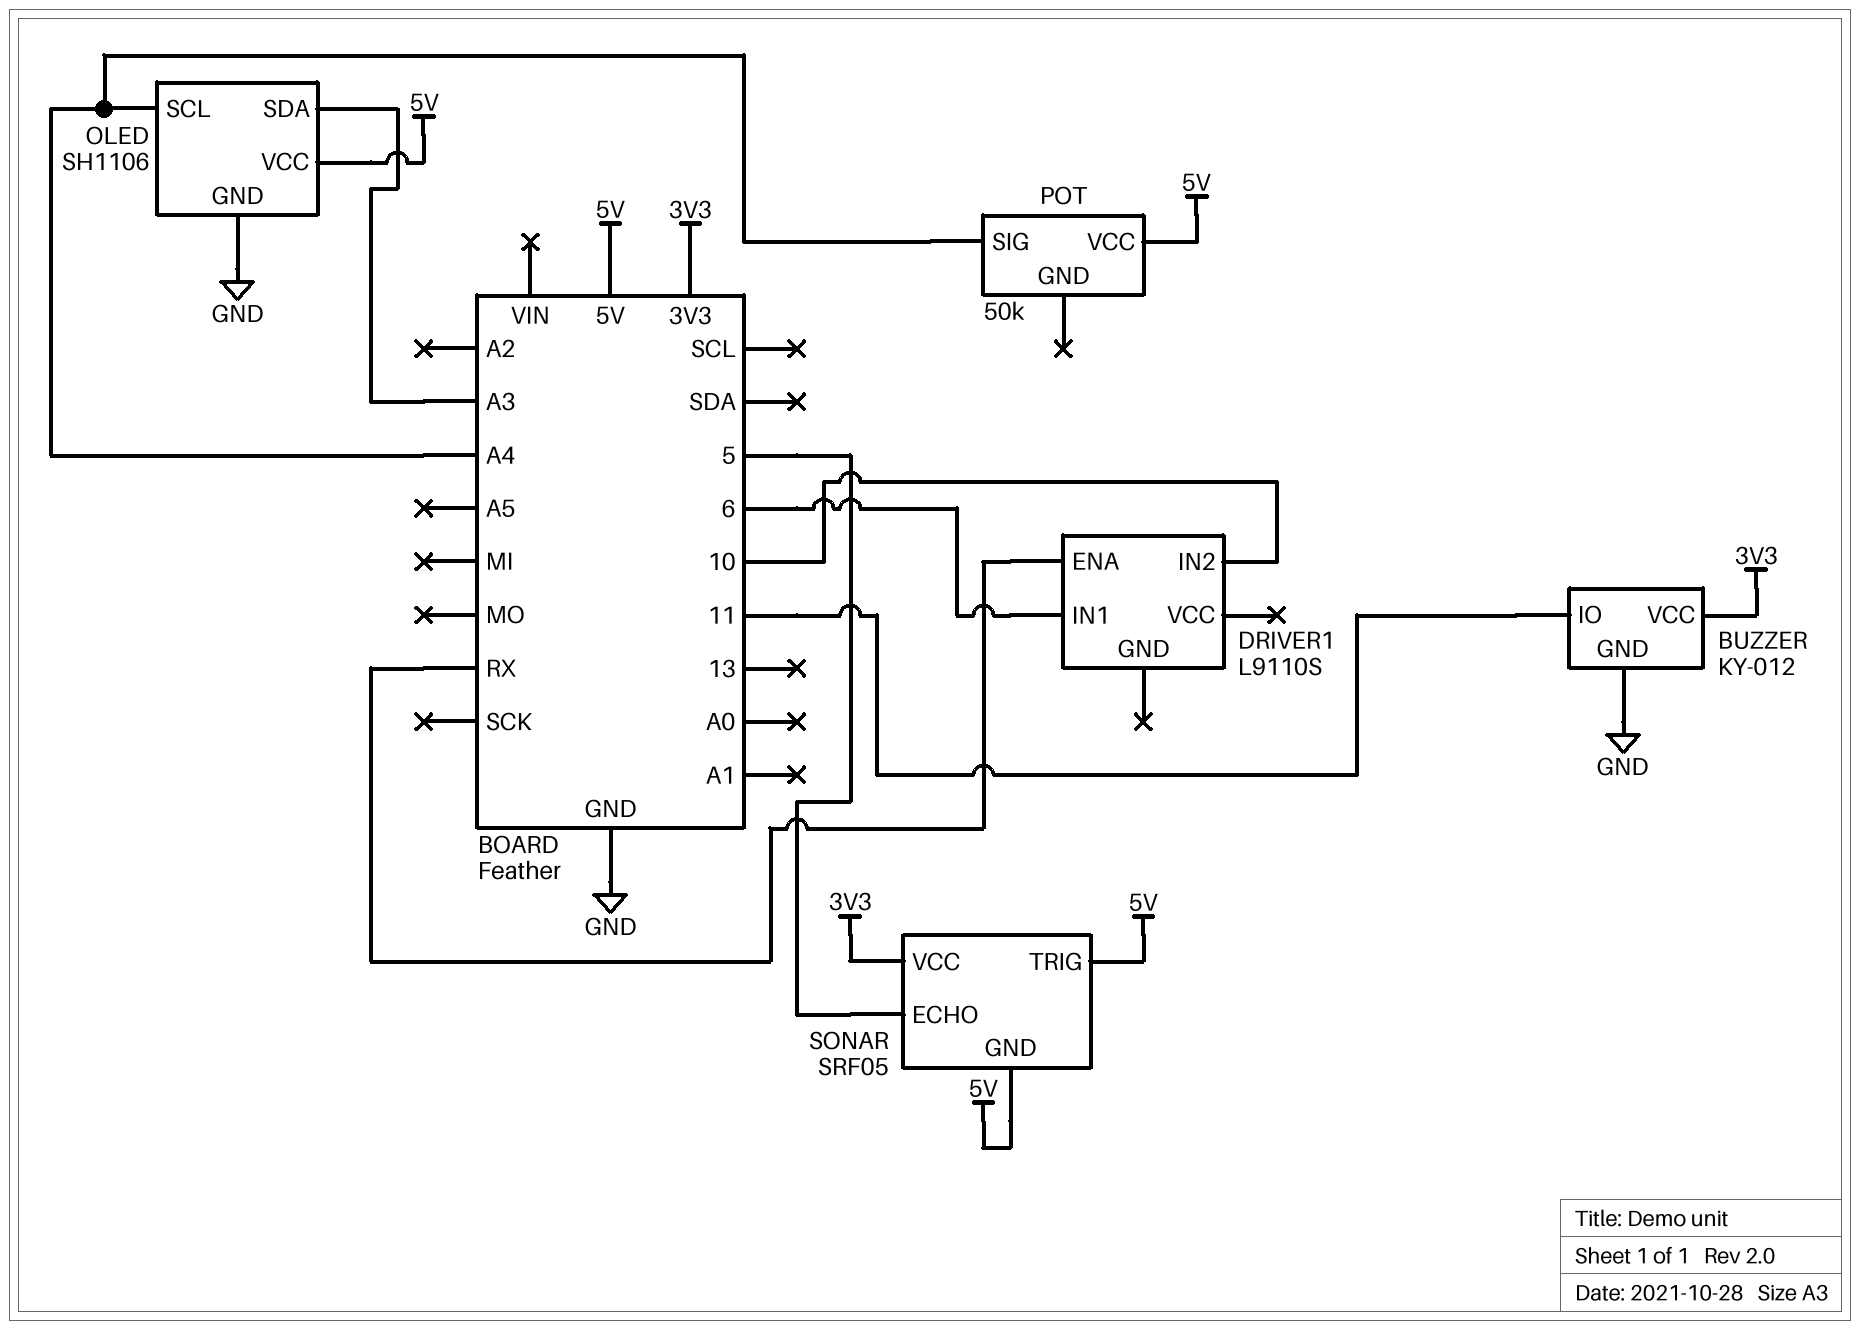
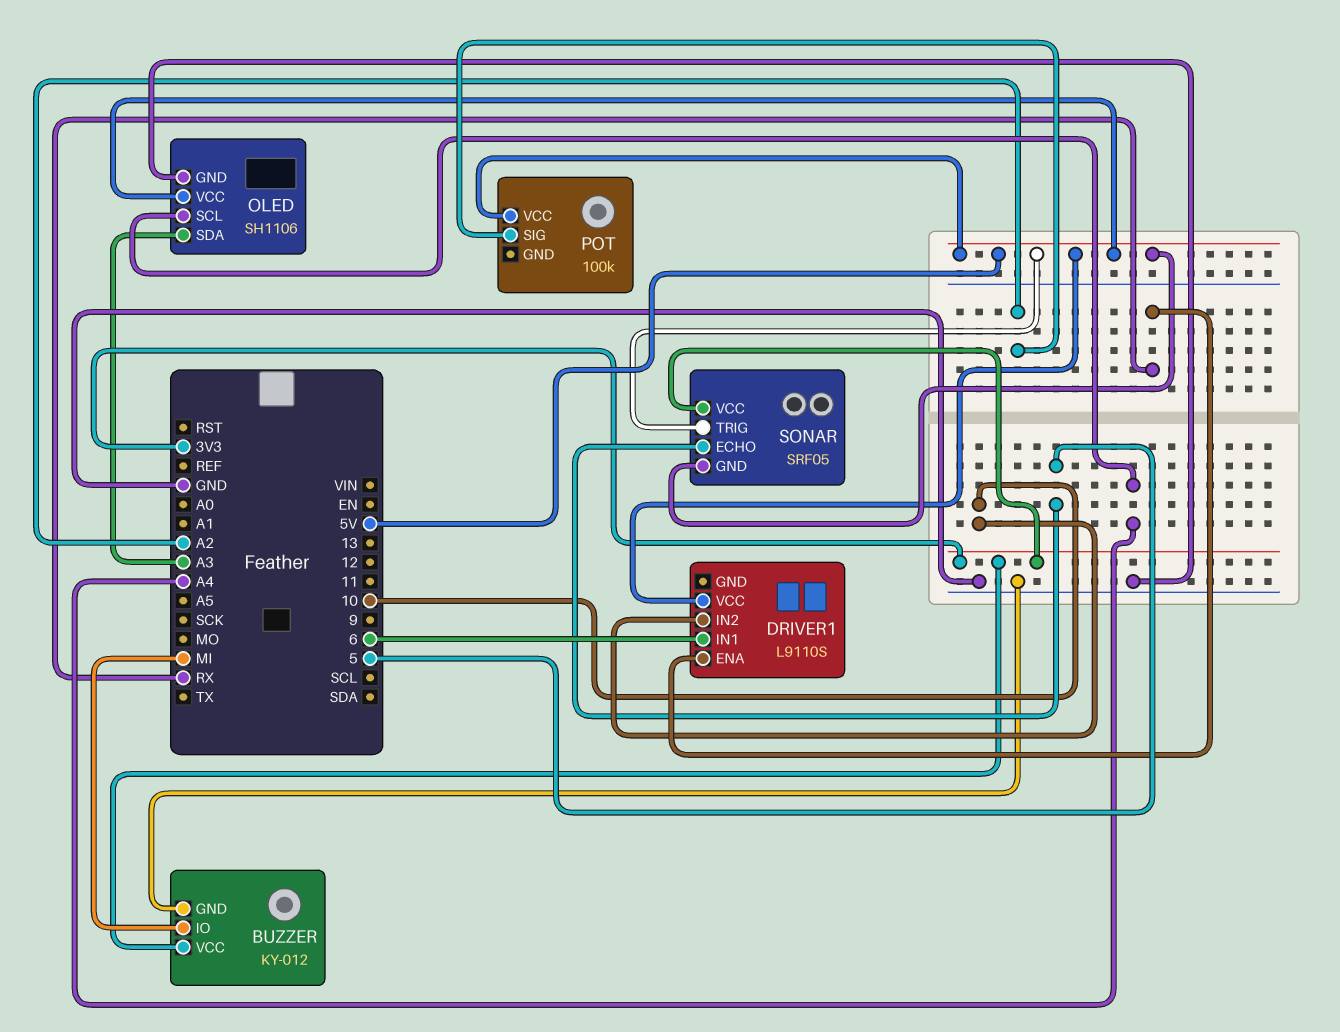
BUZZER pin IO: 11 -> MI
DRIVER1 pin VCC: none -> 5V
POT: 50k -> 100k
POT pin SIG: A4 -> A2

